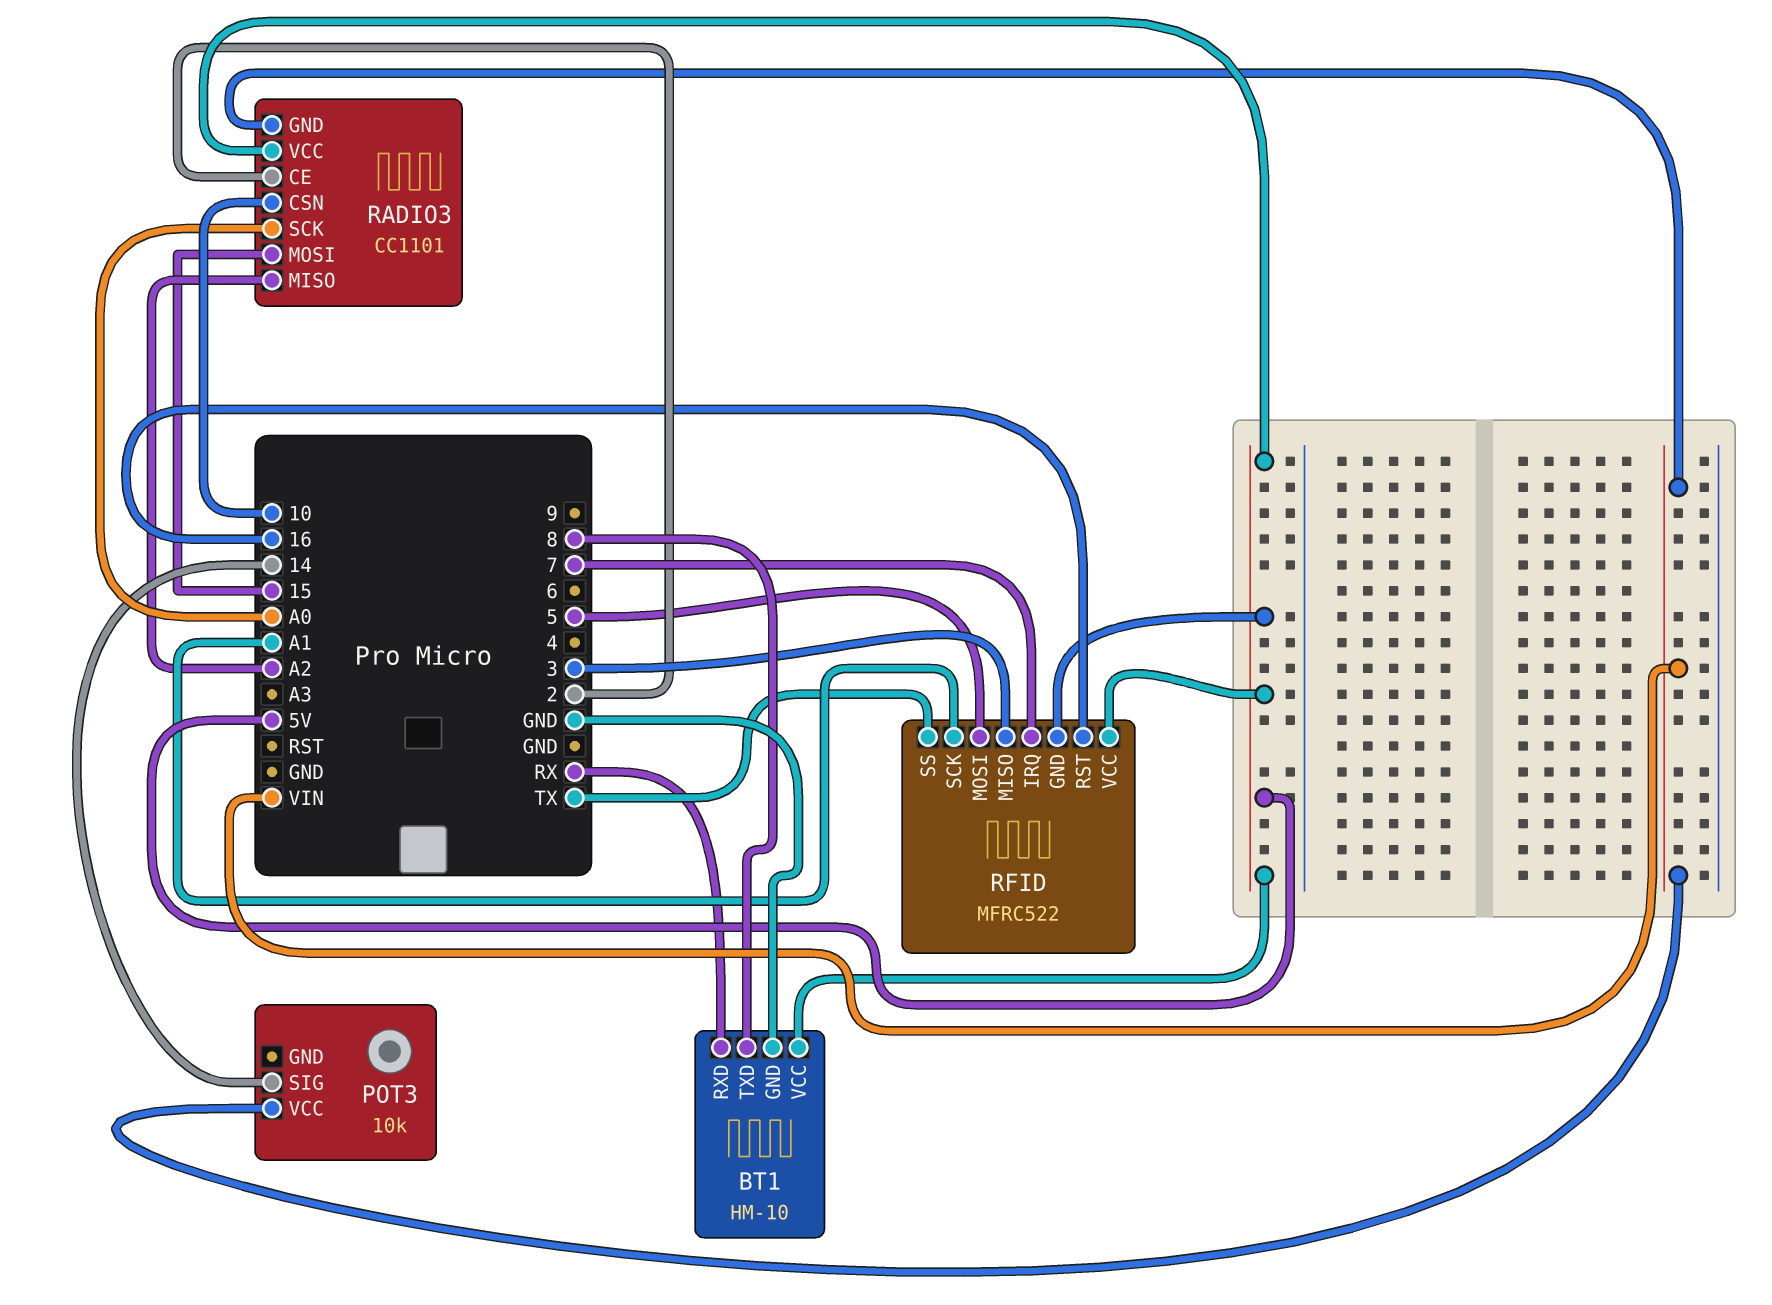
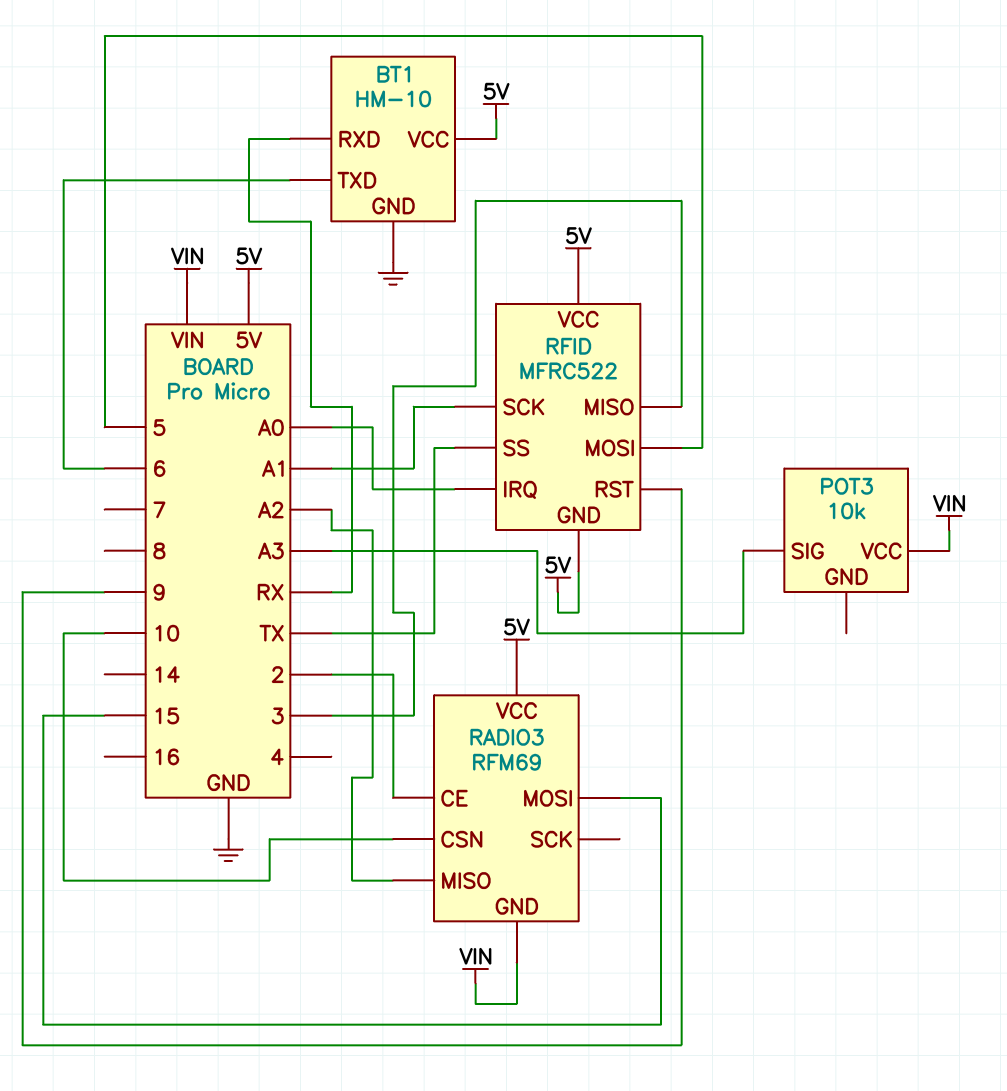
BT1 pin TXD: 8 -> 6
POT3 pin SIG: 14 -> A3
RADIO3: CC1101 -> RFM69
RADIO3 pin SCK: A0 -> none
RFID pin IRQ: 7 -> A0
RFID pin RST: 16 -> 9

